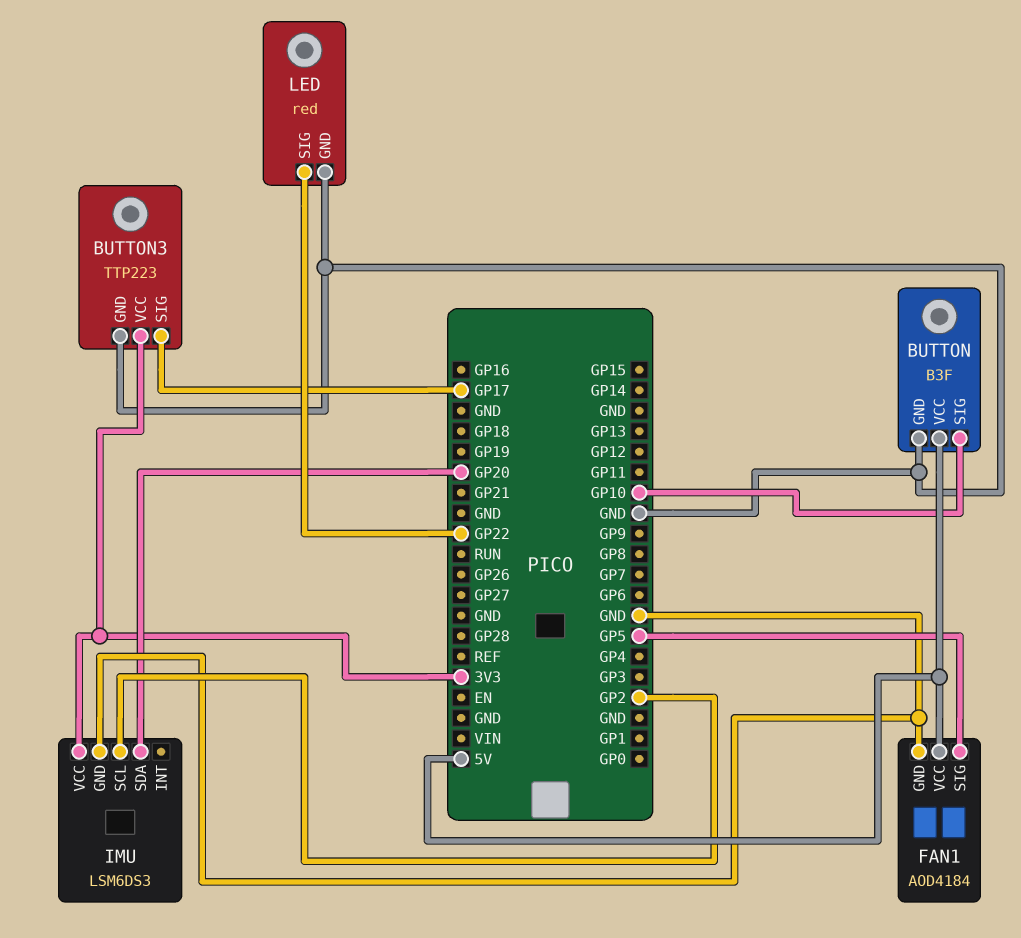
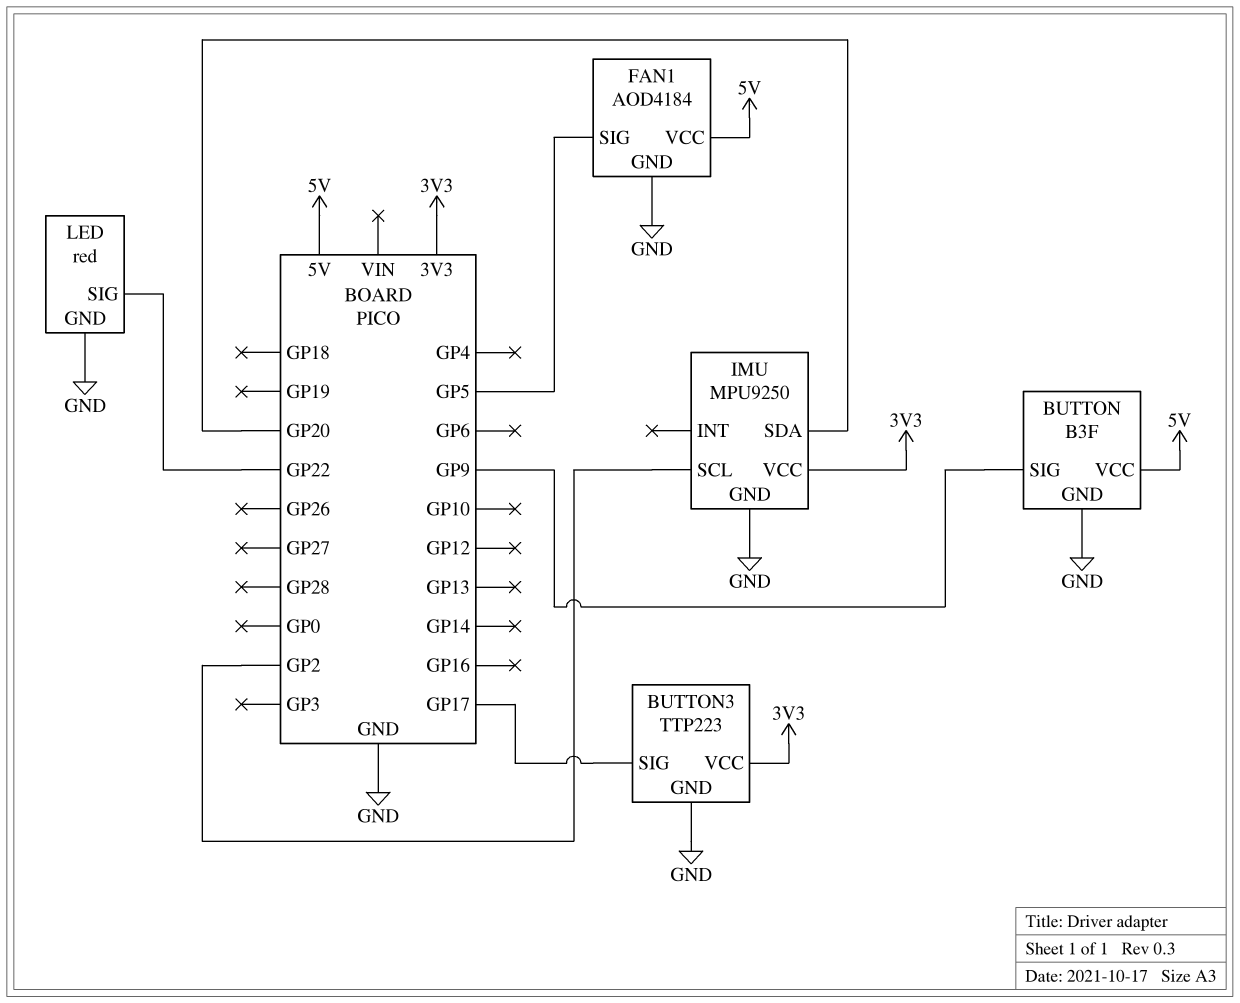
BUTTON pin SIG: GP10 -> GP9
IMU: LSM6DS3 -> MPU9250

